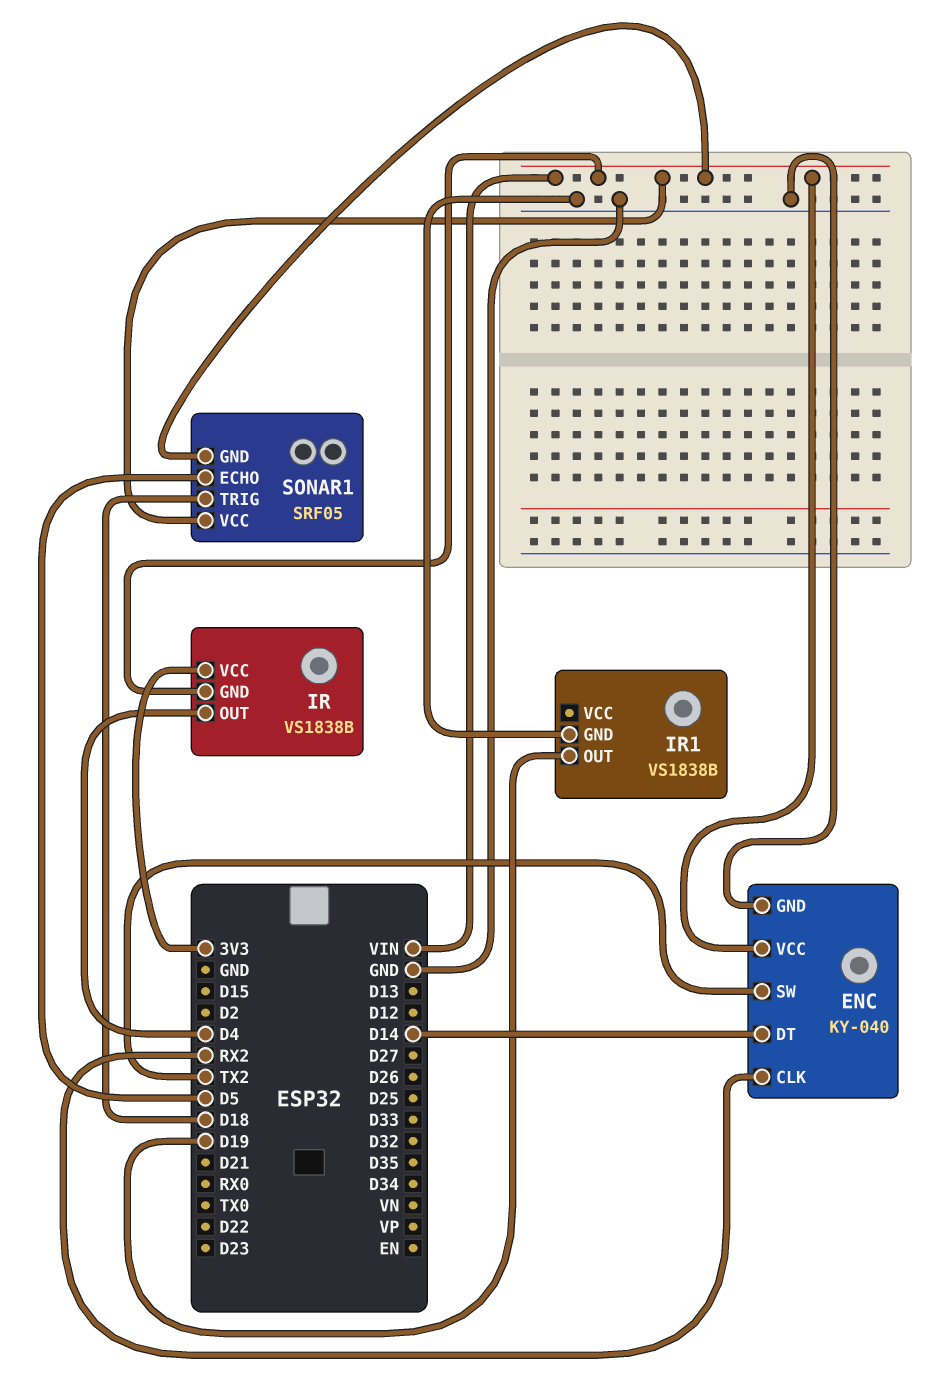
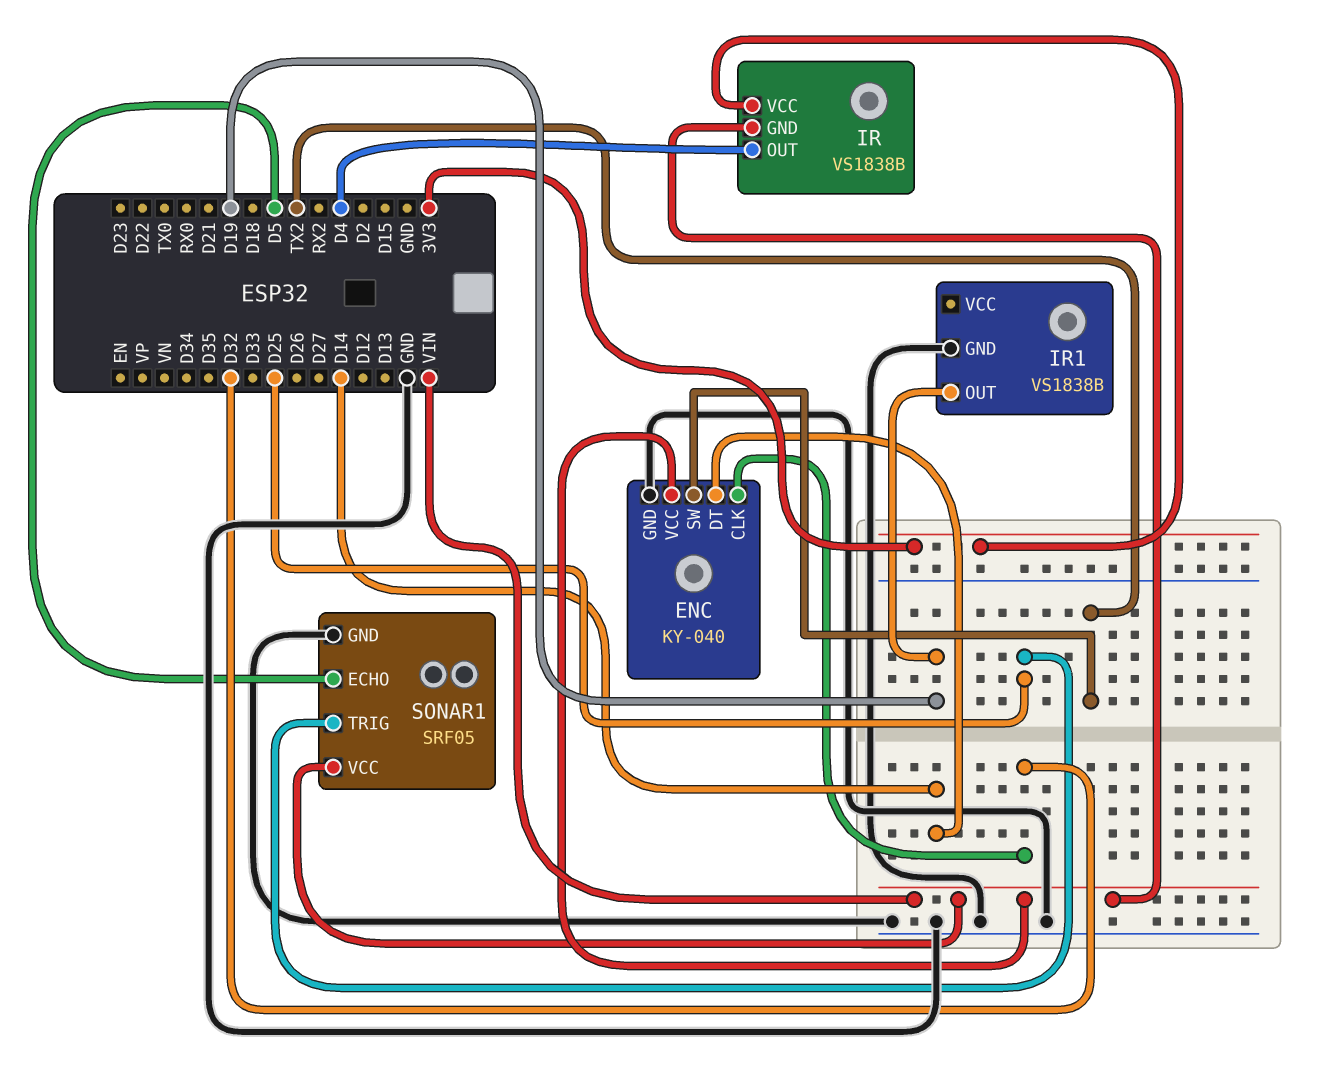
ENC pin CLK: RX2 -> D32
SONAR1 pin GND: VIN -> GND
SONAR1 pin TRIG: D18 -> D25

